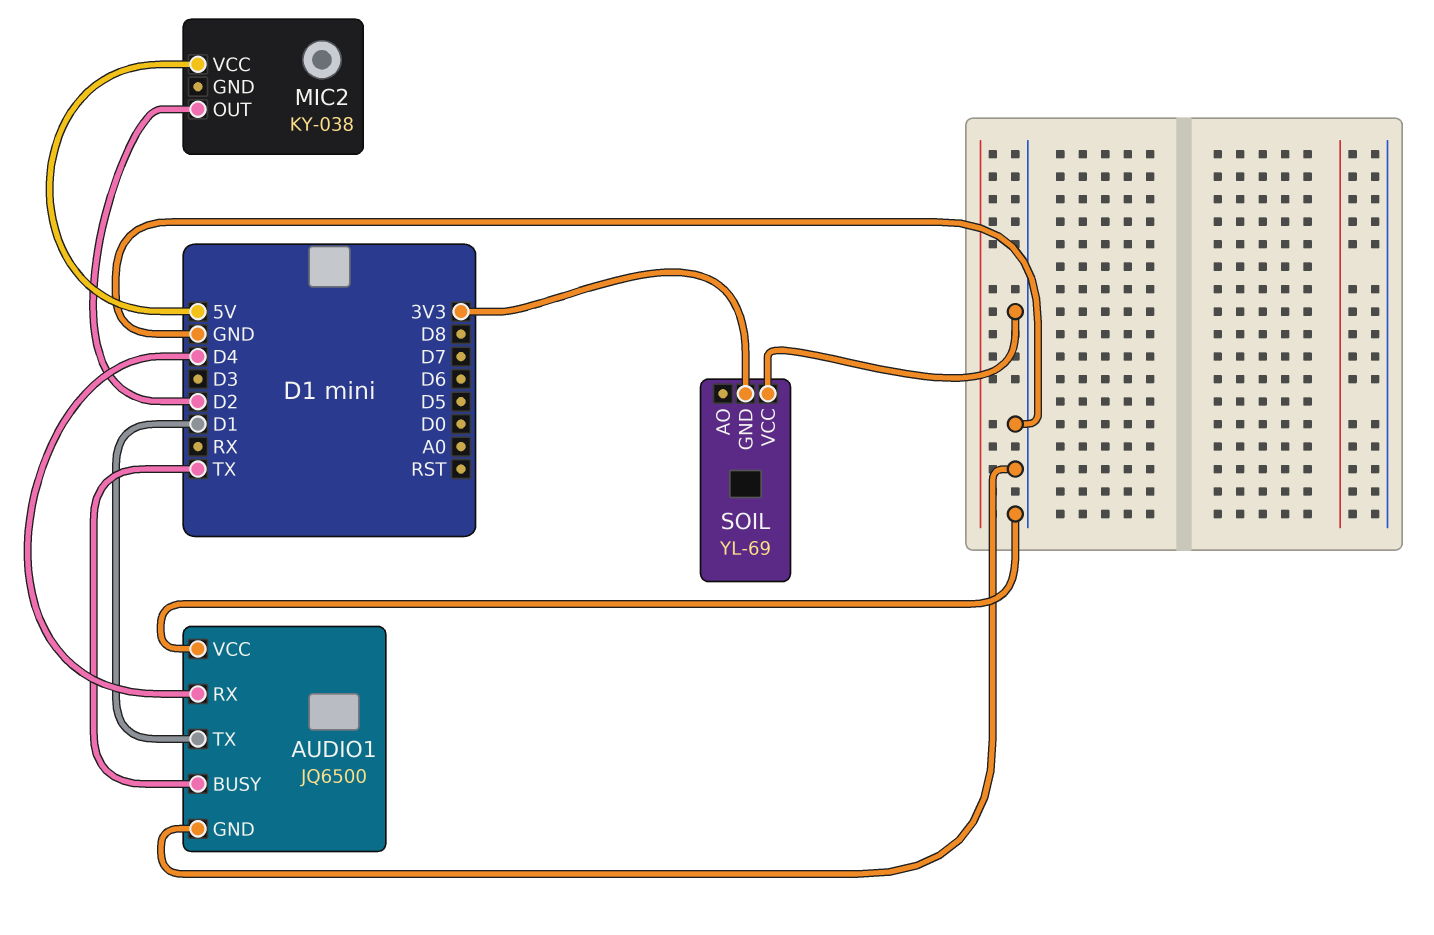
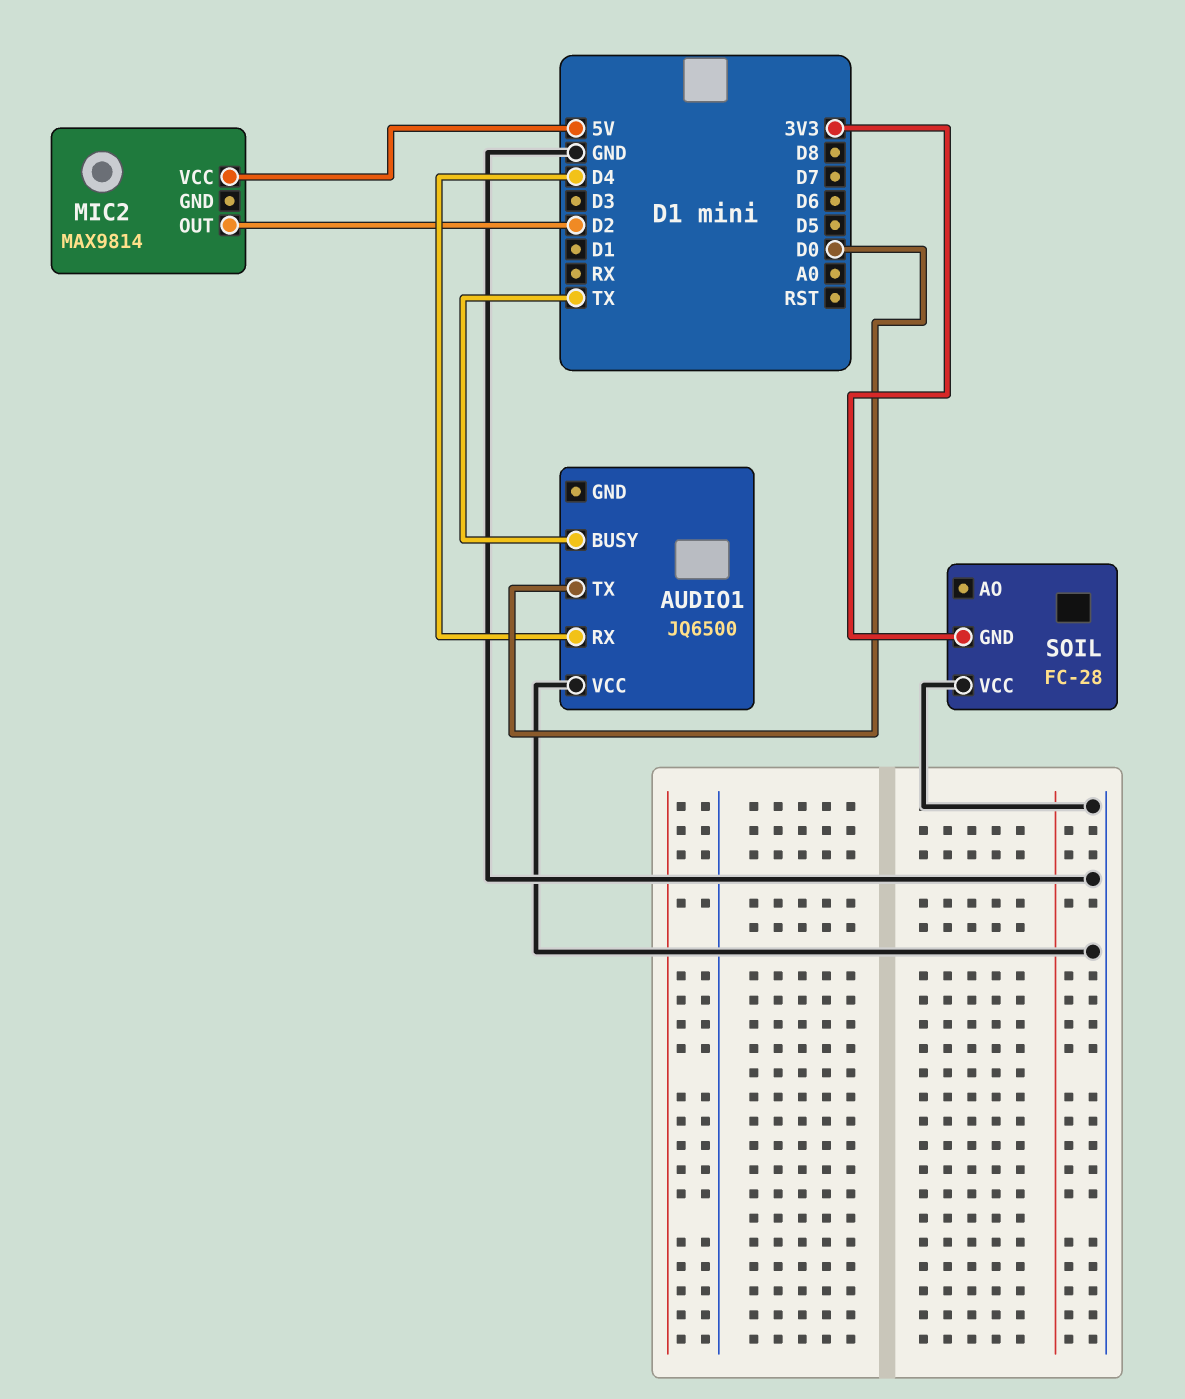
AUDIO1 pin GND: GND -> none
AUDIO1 pin TX: D1 -> D0
MIC2: KY-038 -> MAX9814
SOIL: YL-69 -> FC-28

